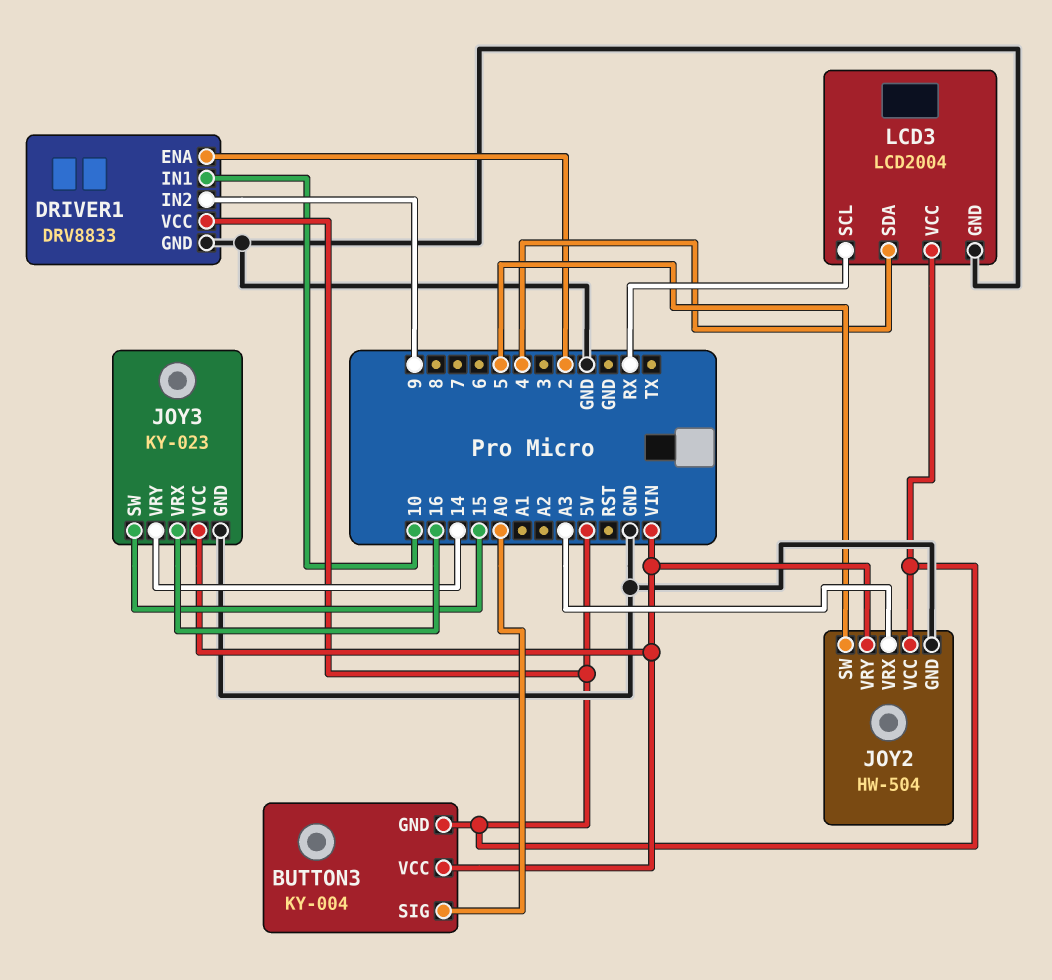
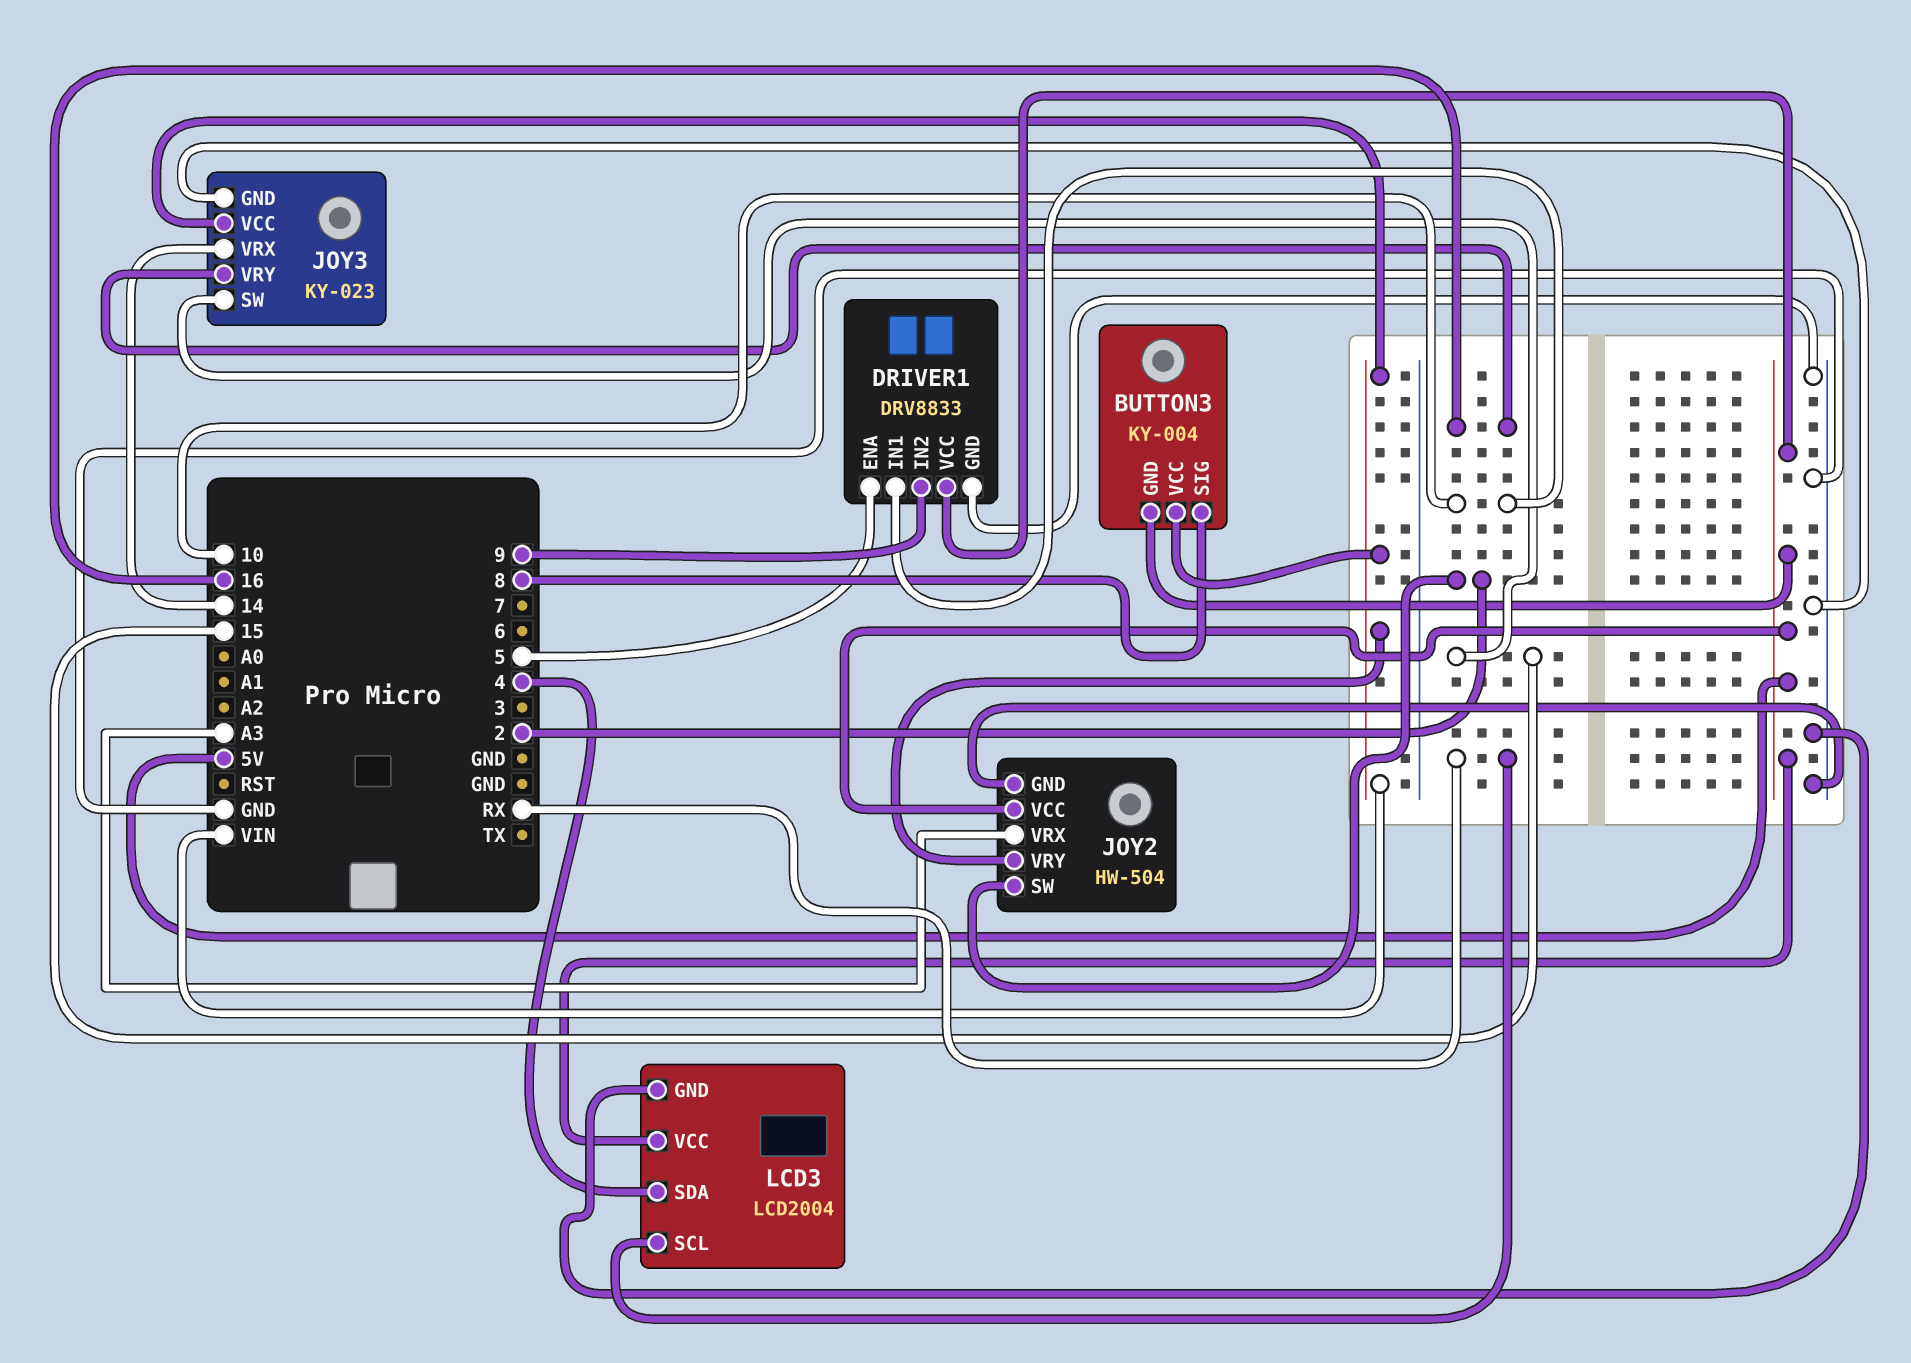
BUTTON3 pin SIG: A0 -> 8
DRIVER1 pin ENA: 2 -> 5
JOY2 pin SW: 5 -> 2
JOY3 pin VRX: 16 -> 14
JOY3 pin VRY: 14 -> 16

